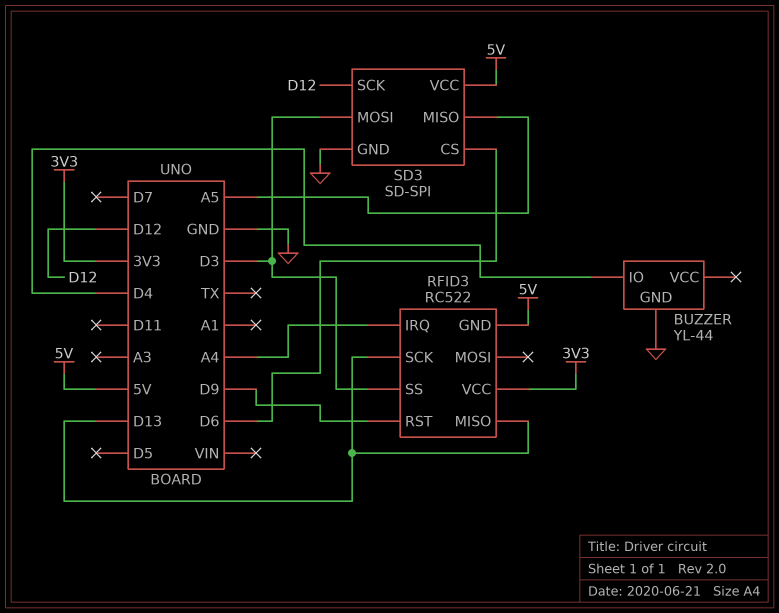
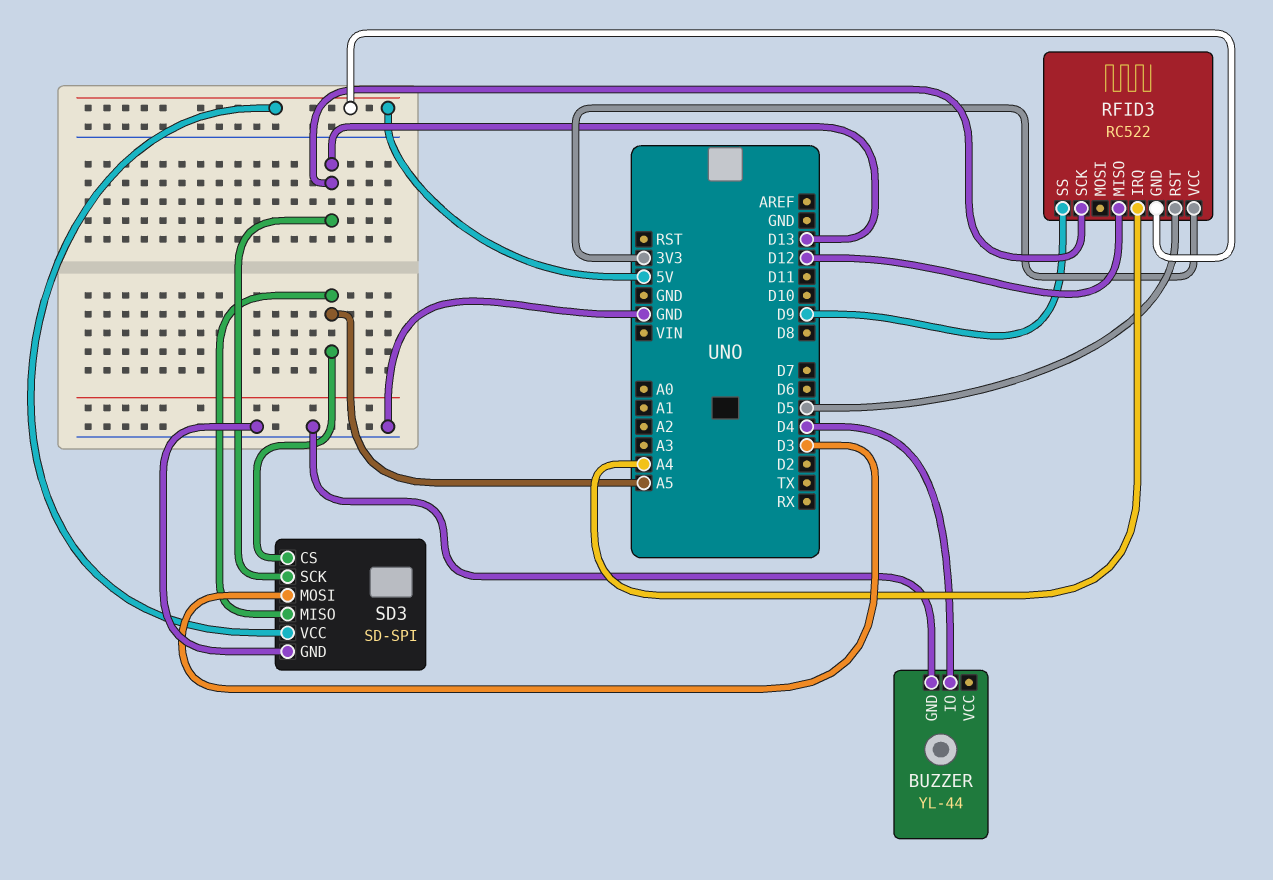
RFID3 pin MISO: D13 -> D12
RFID3 pin RST: D9 -> D5
RFID3 pin SS: D3 -> D9
SD3 pin CS: D6 -> A5
SD3 pin SCK: D12 -> D13

